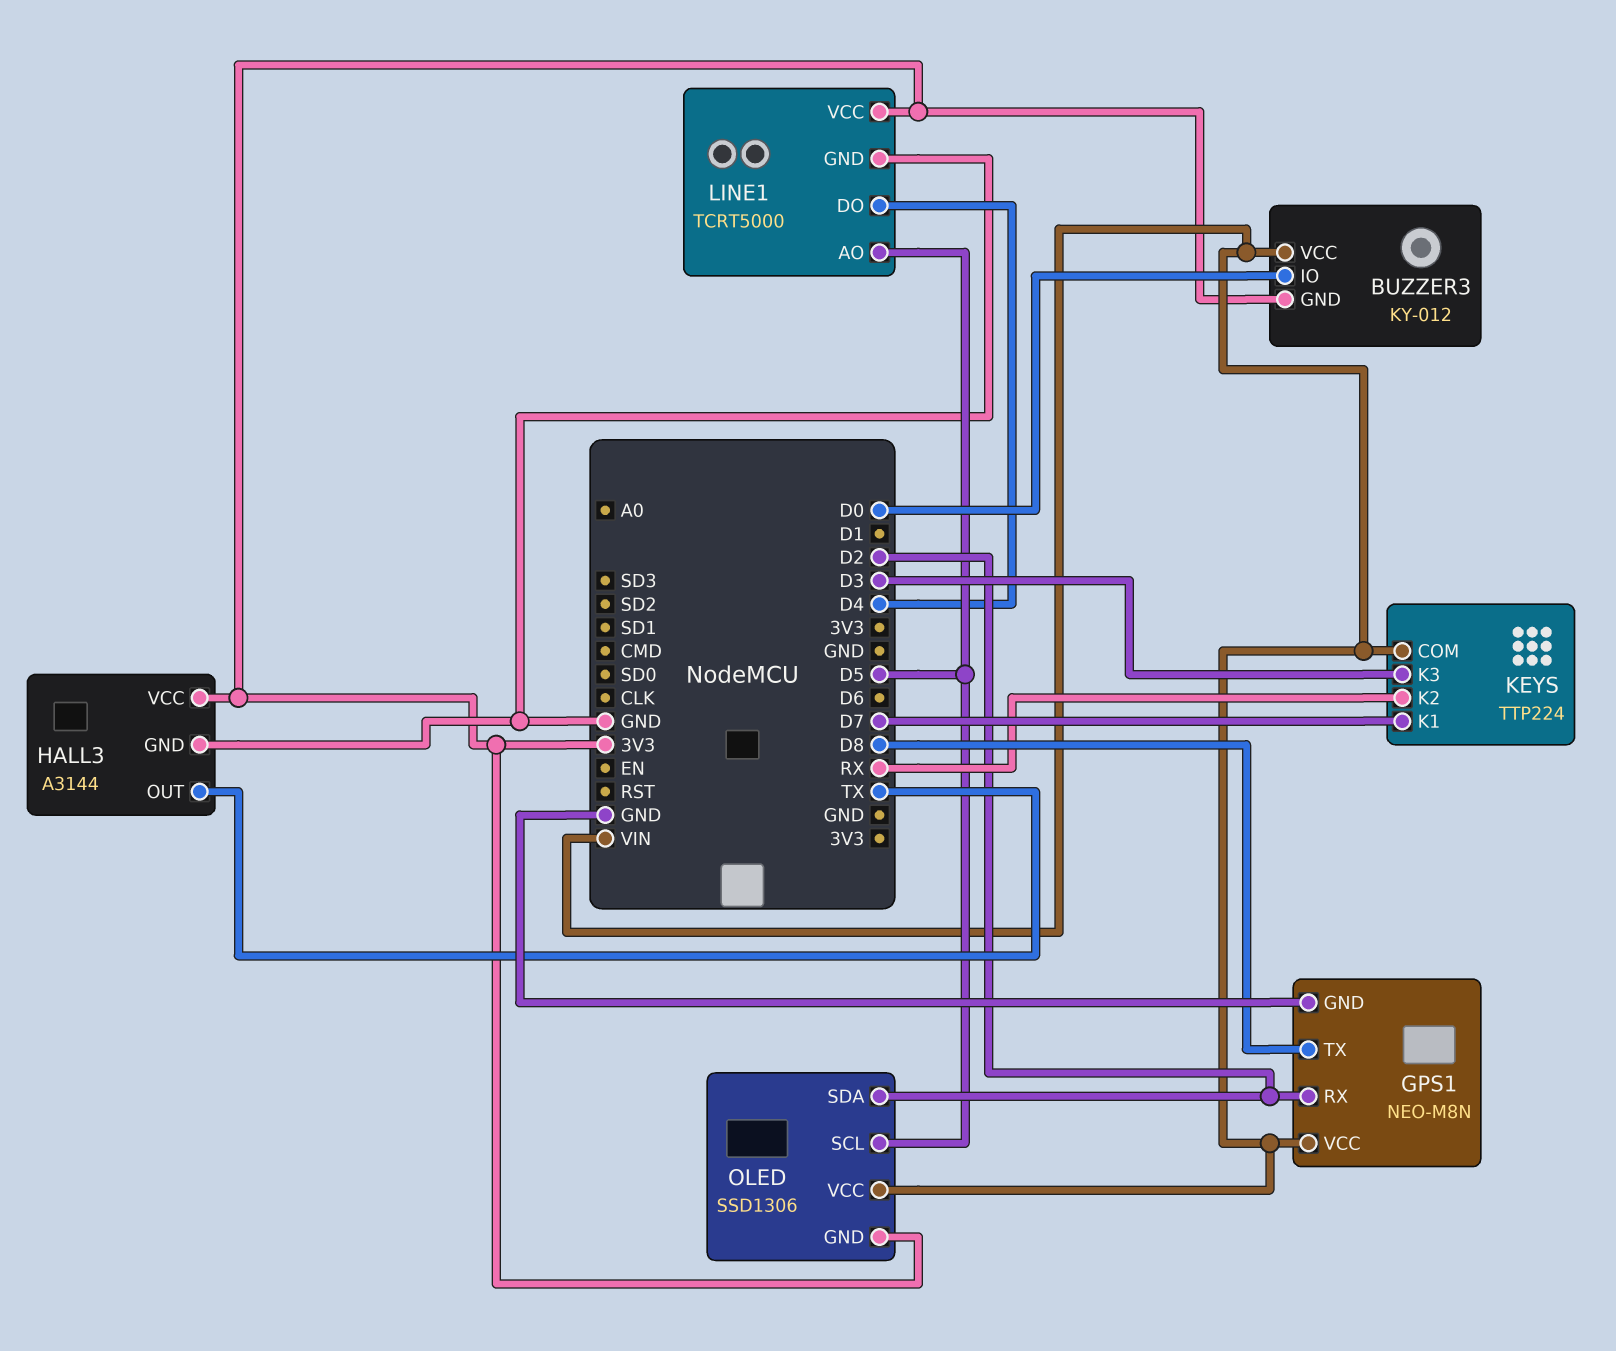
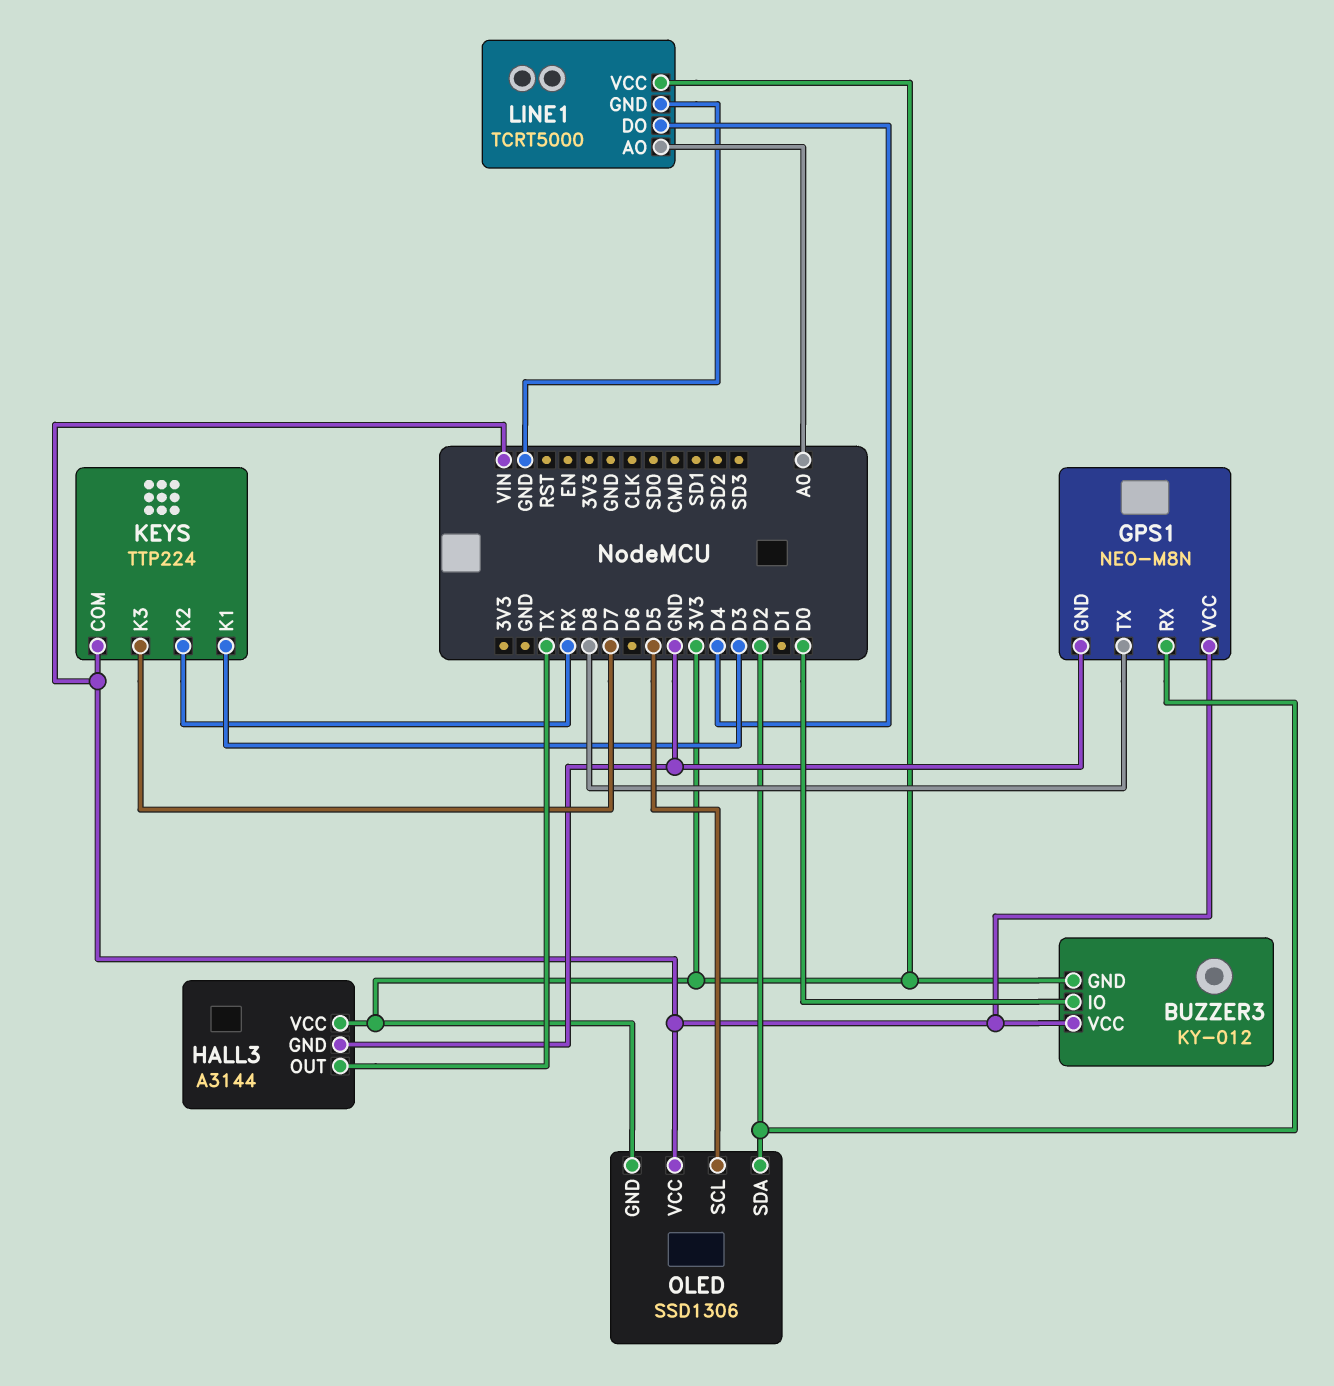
KEYS pin K1: D7 -> D3
KEYS pin K3: D3 -> D7
LINE1 pin AO: D5 -> A0

